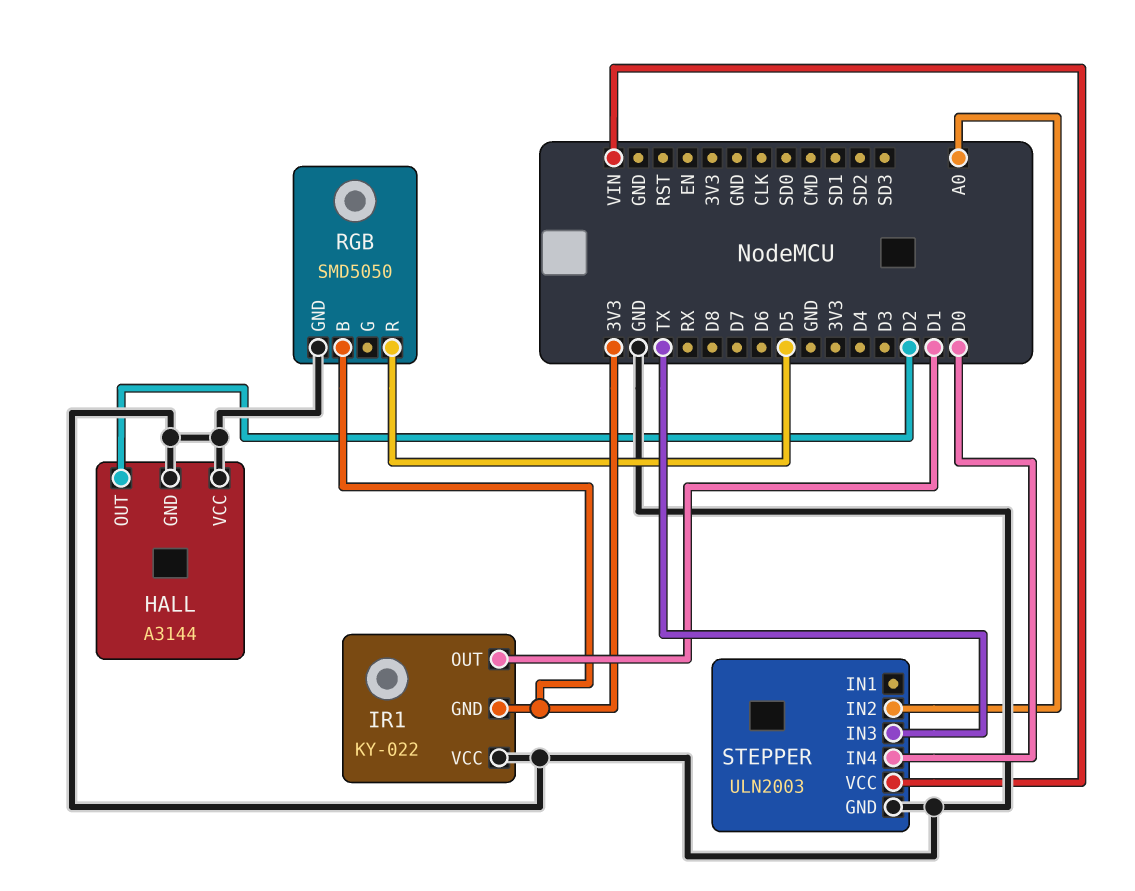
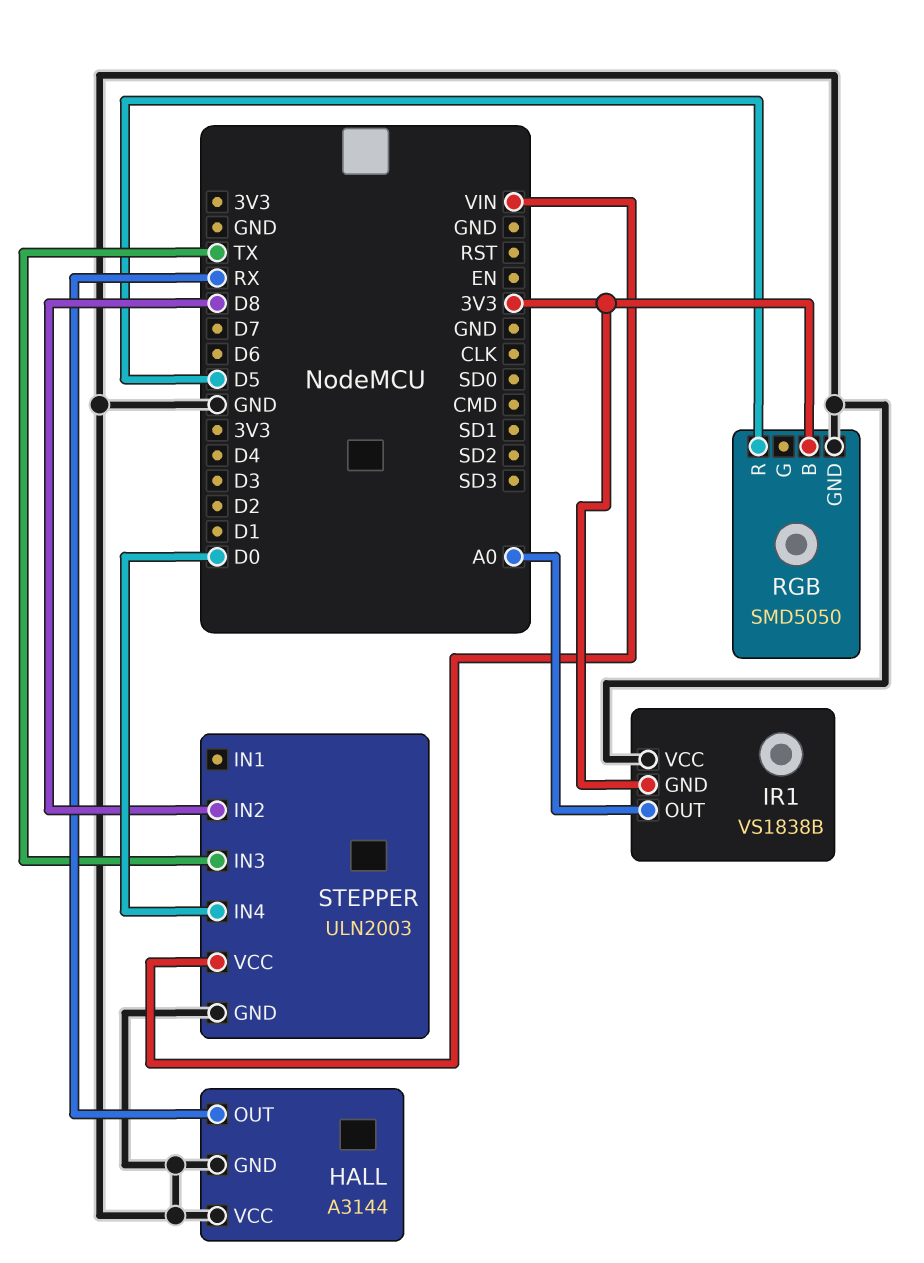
HALL pin OUT: D2 -> RX
IR1: KY-022 -> VS1838B
IR1 pin OUT: D1 -> A0
STEPPER pin IN2: A0 -> D8

